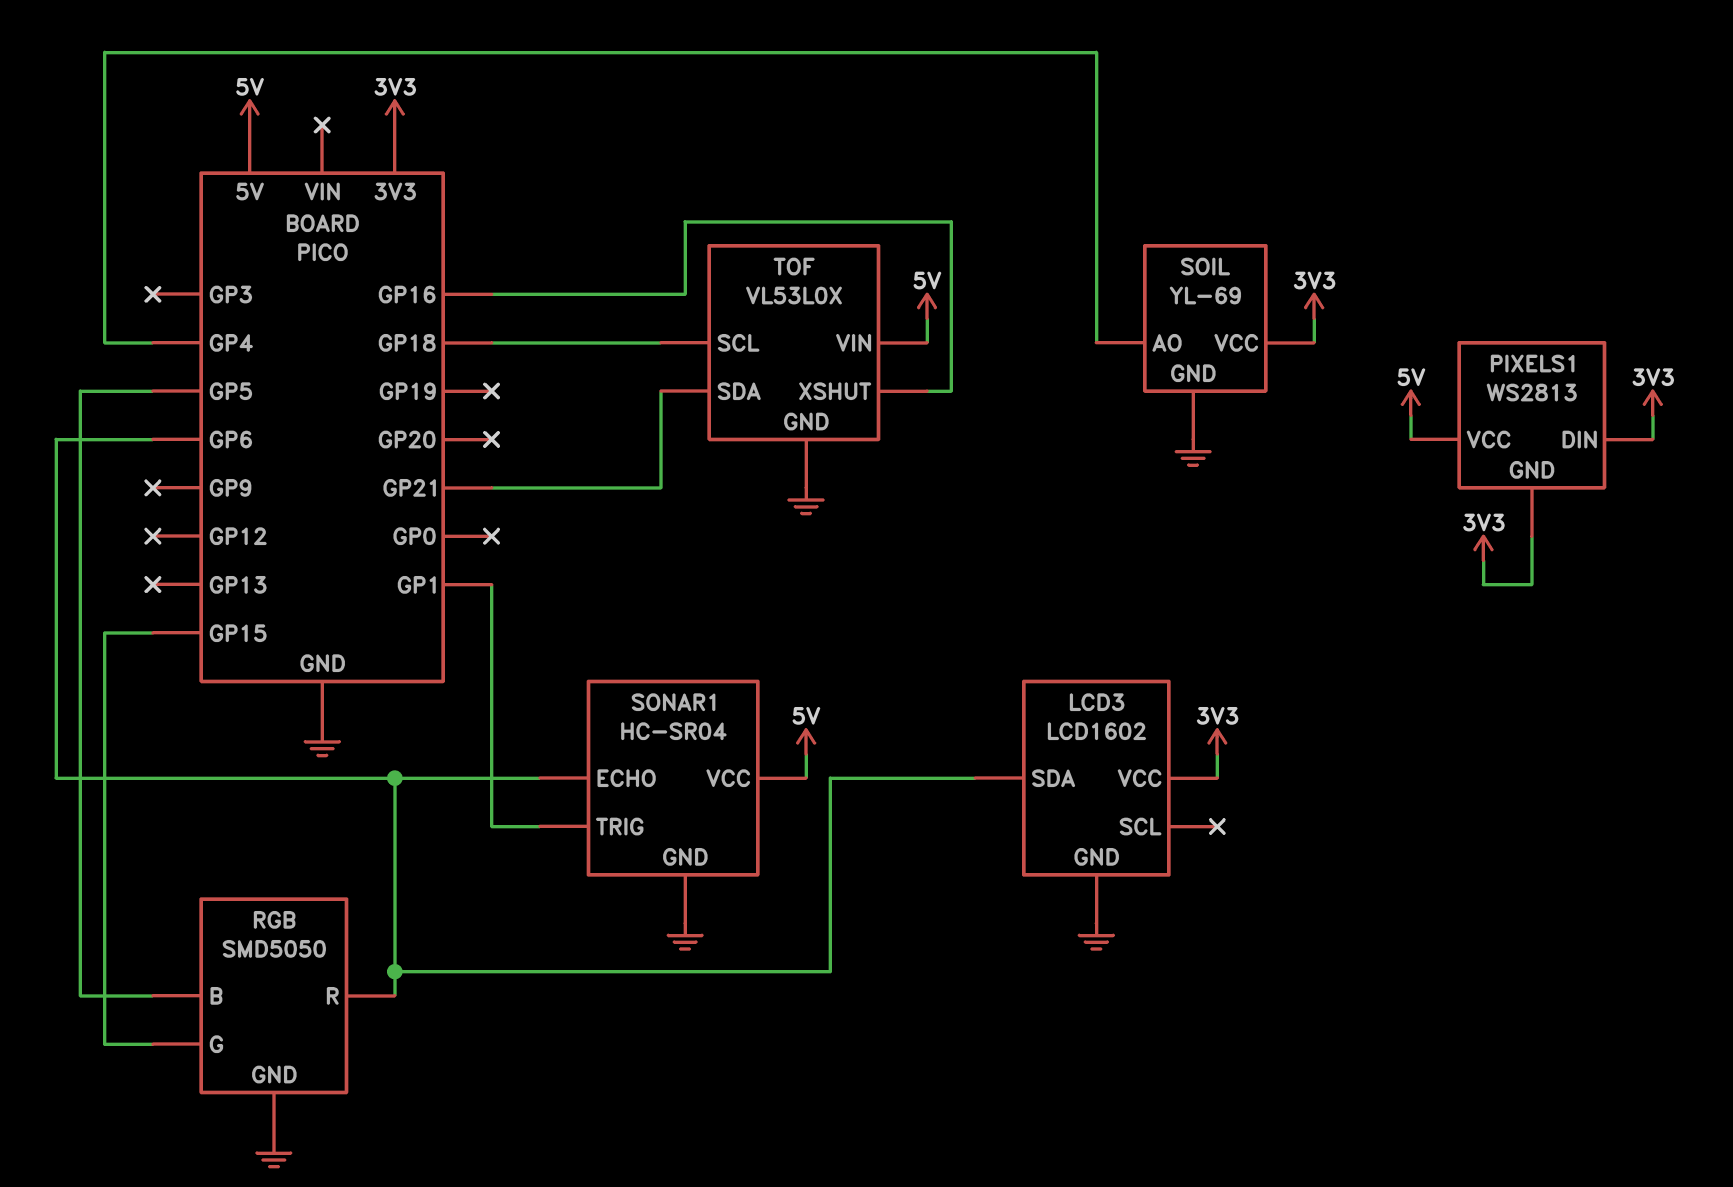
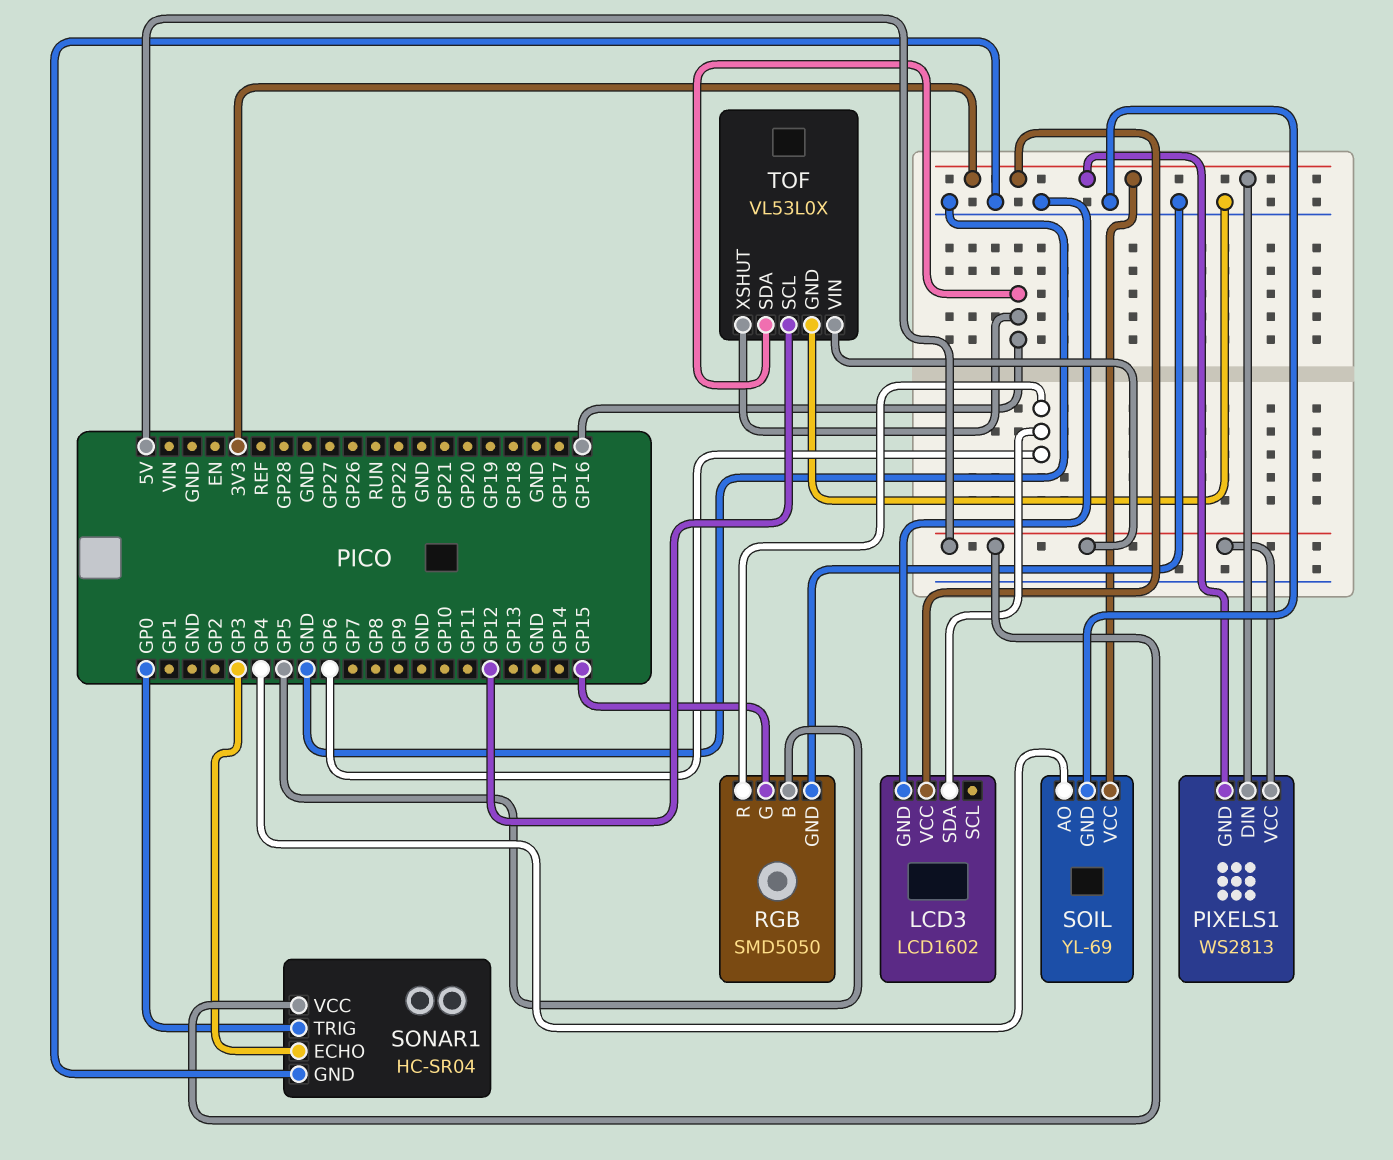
SONAR1 pin ECHO: GP6 -> GP3
SONAR1 pin TRIG: GP1 -> GP0
TOF pin SCL: GP18 -> GP12
TOF pin SDA: GP21 -> GP16

